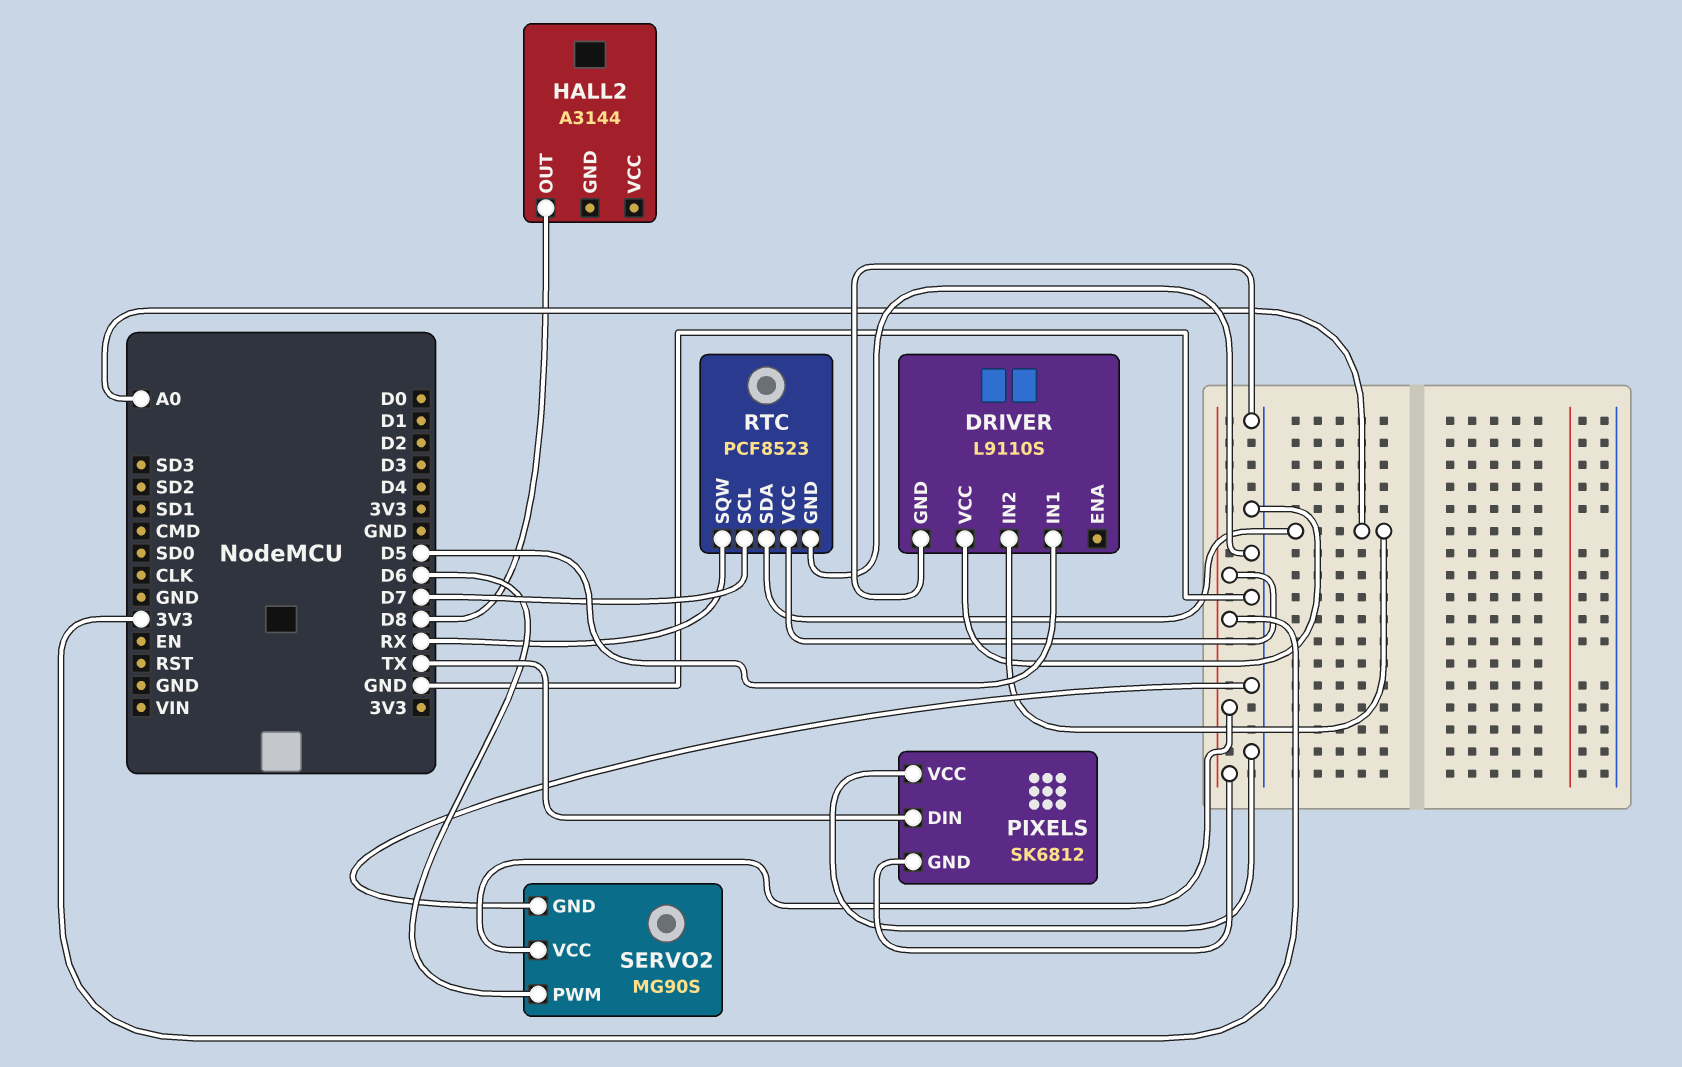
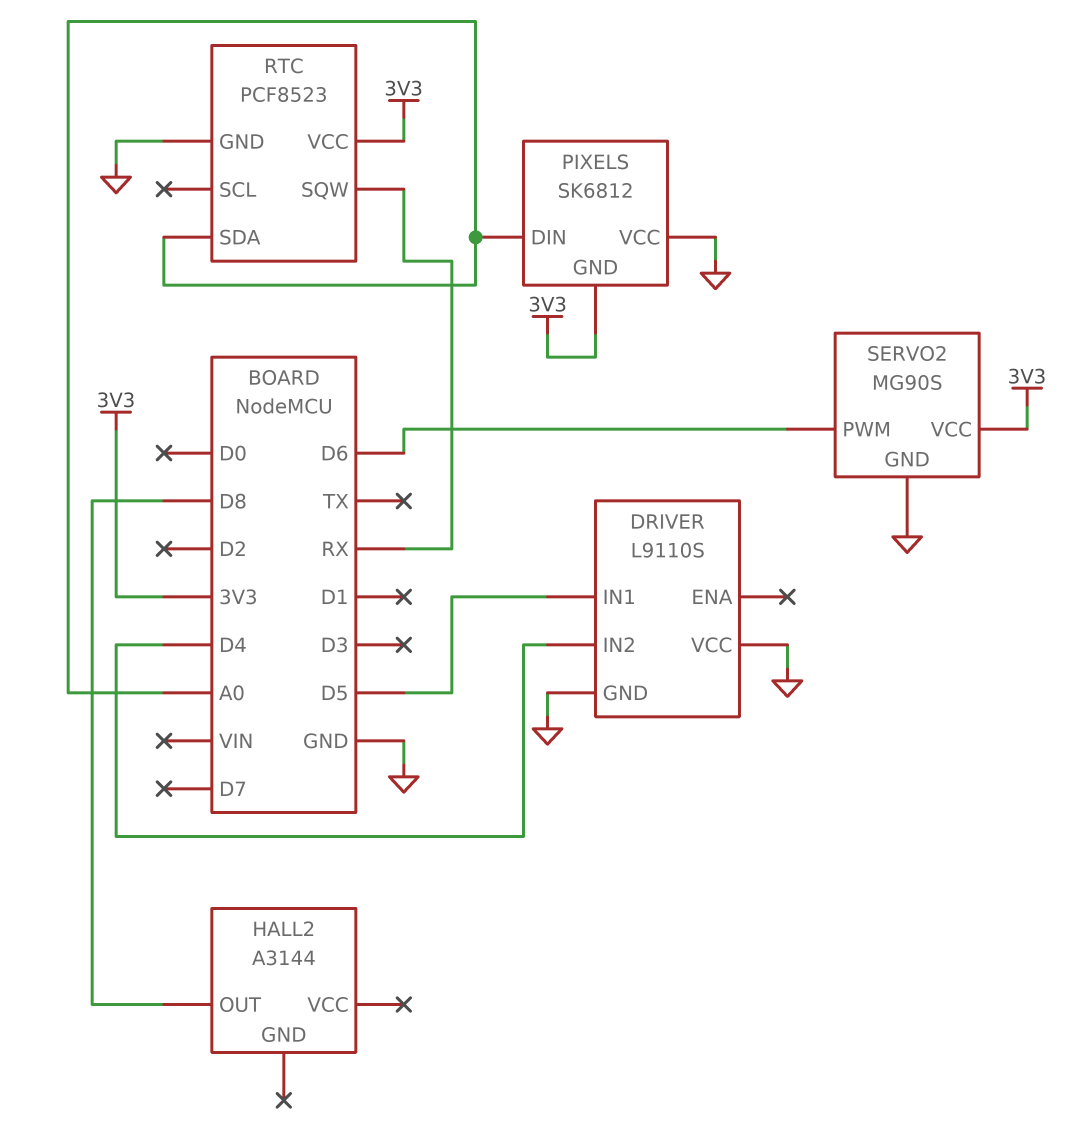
DRIVER pin IN2: A0 -> D4
PIXELS pin DIN: TX -> A0
RTC pin SCL: D7 -> none

